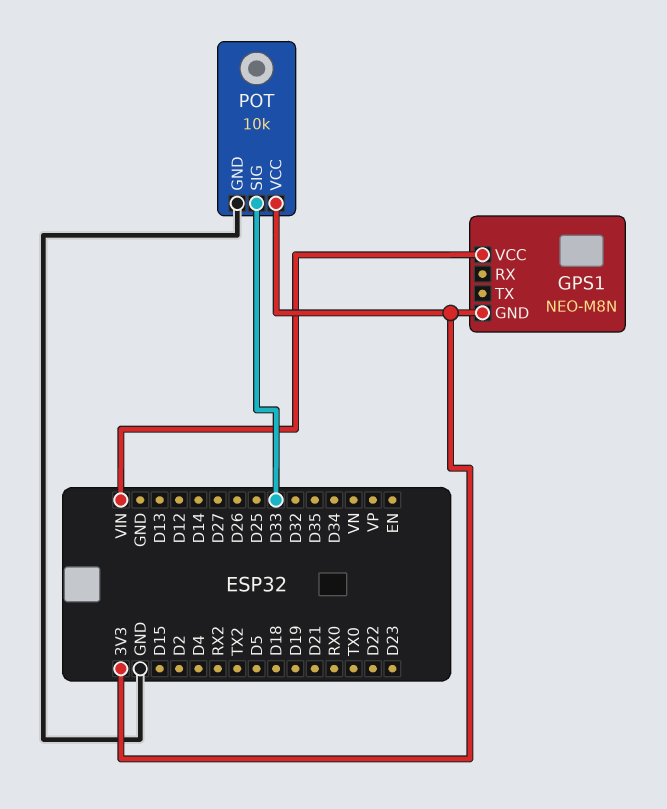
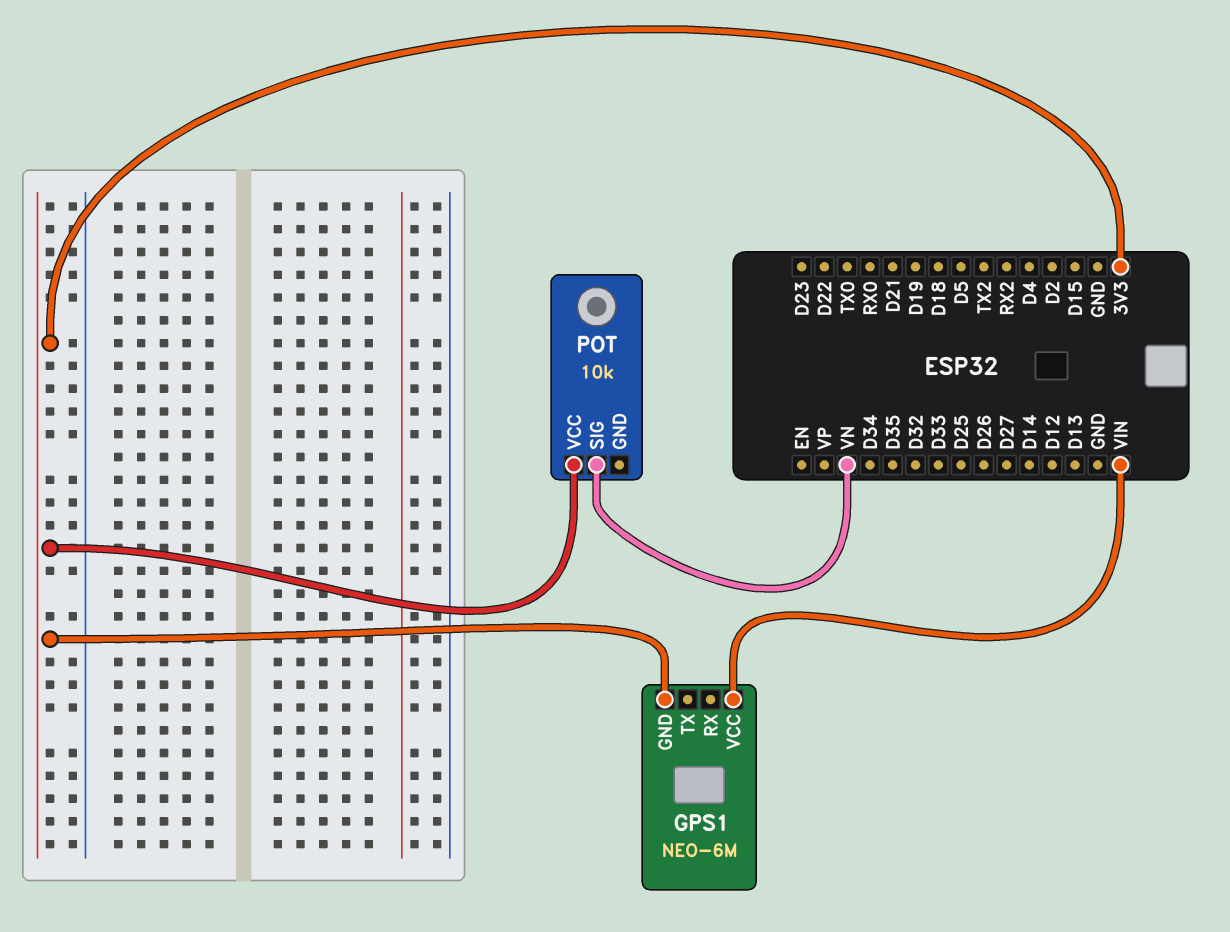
GPS1: NEO-M8N -> NEO-6M
POT pin GND: GND -> none
POT pin SIG: D33 -> VN

